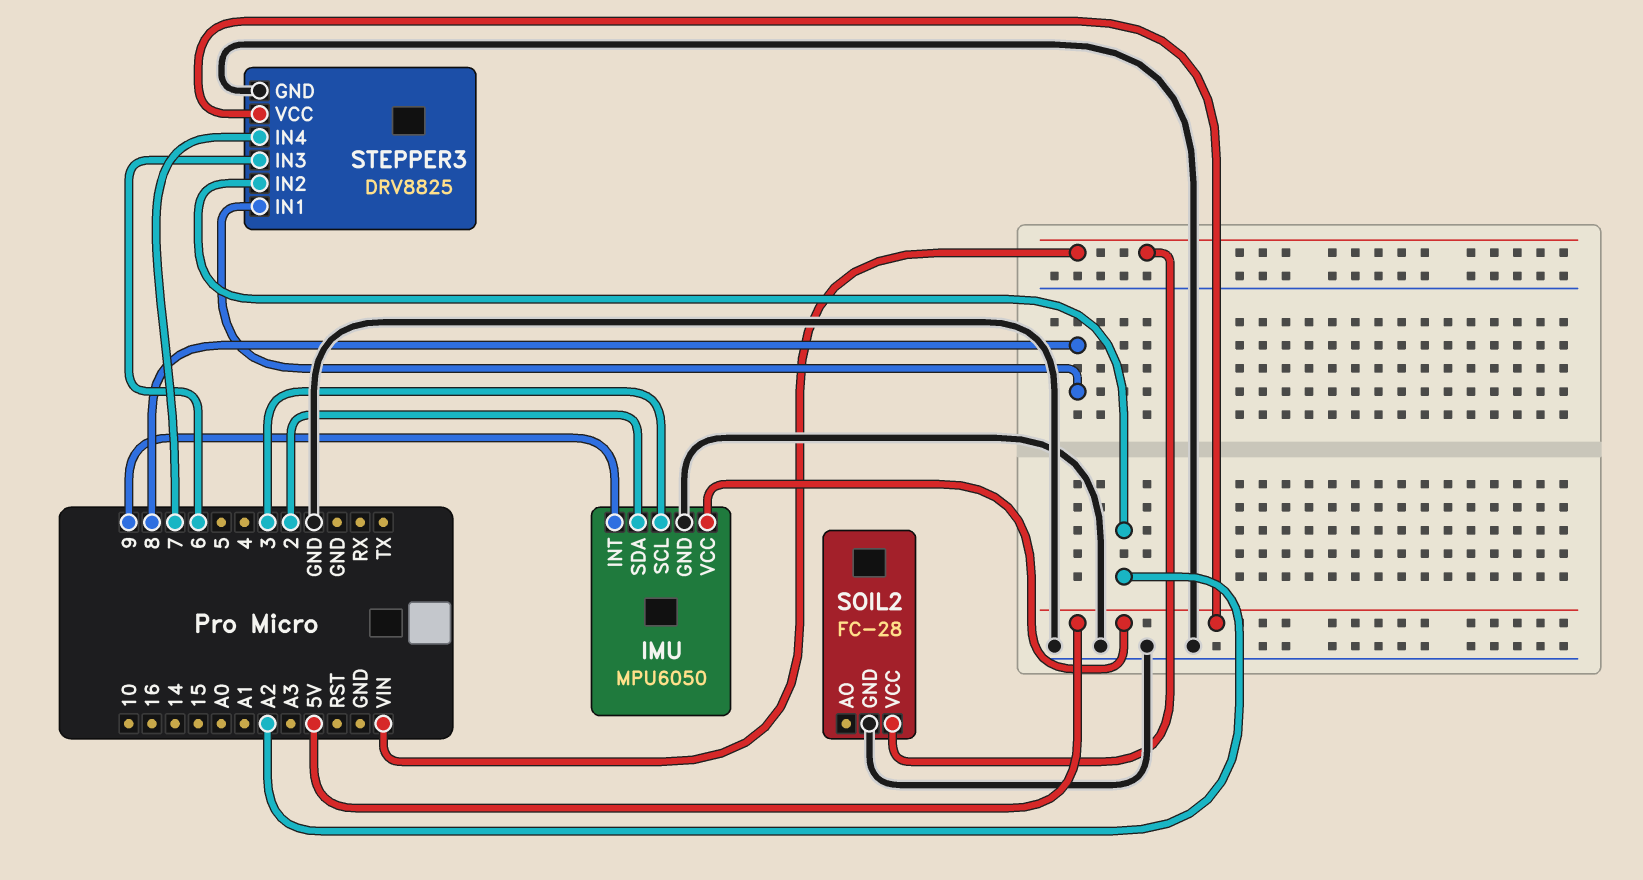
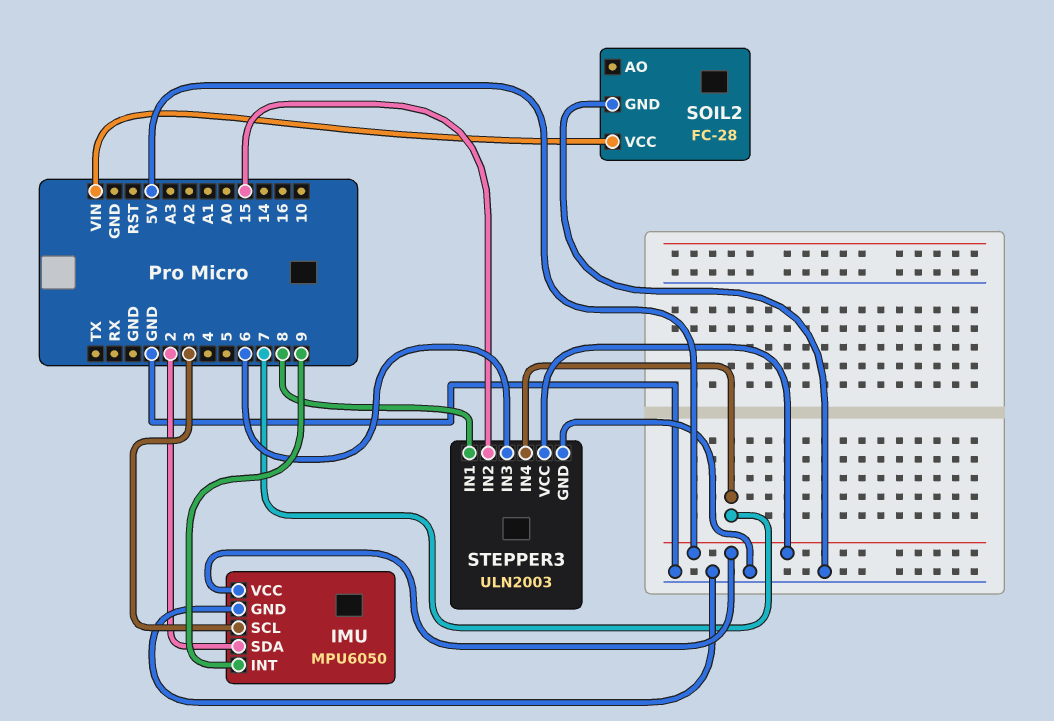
STEPPER3: DRV8825 -> ULN2003
STEPPER3 pin IN2: A2 -> 15

